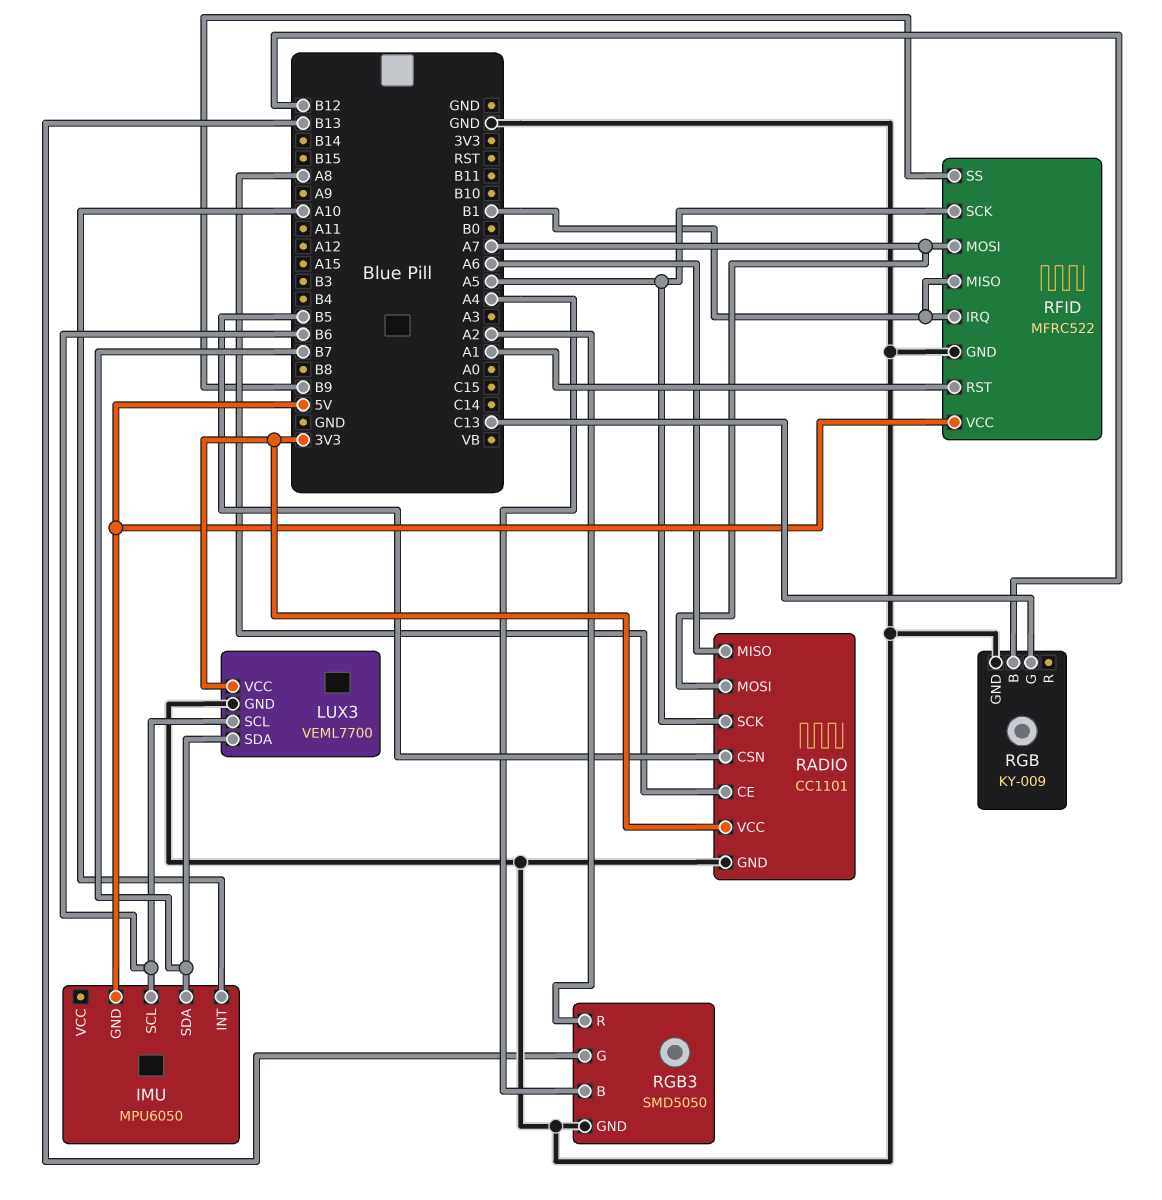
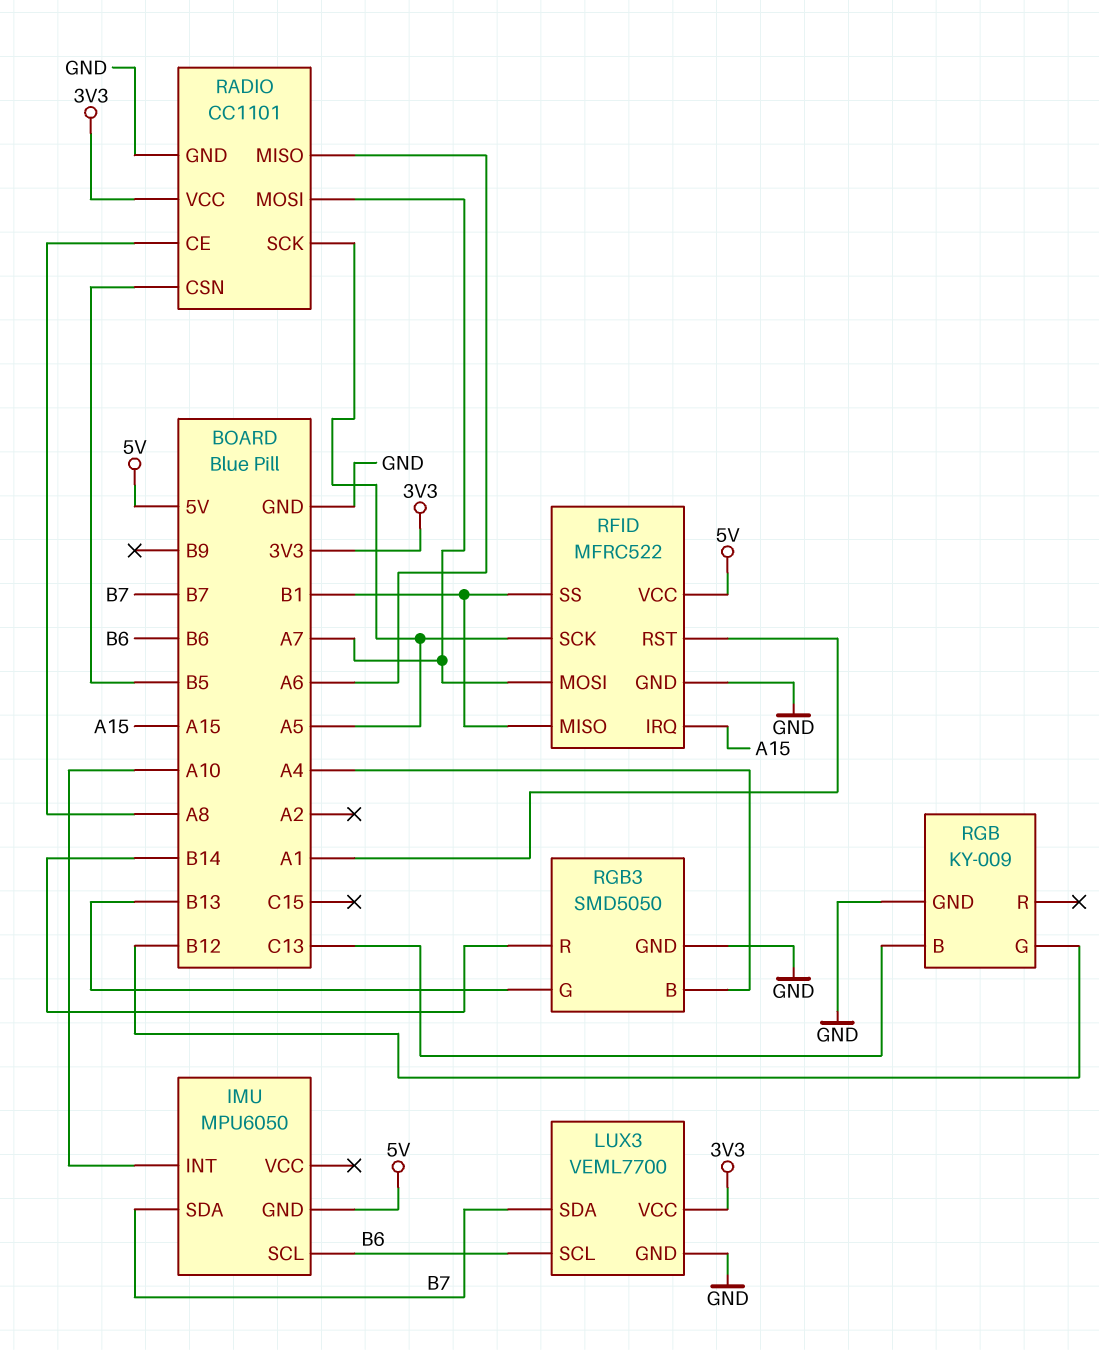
RFID pin IRQ: B1 -> A15
RFID pin SS: B9 -> B1
RGB pin B: B12 -> C13
RGB pin G: C13 -> B12
RGB3 pin R: A2 -> B14

